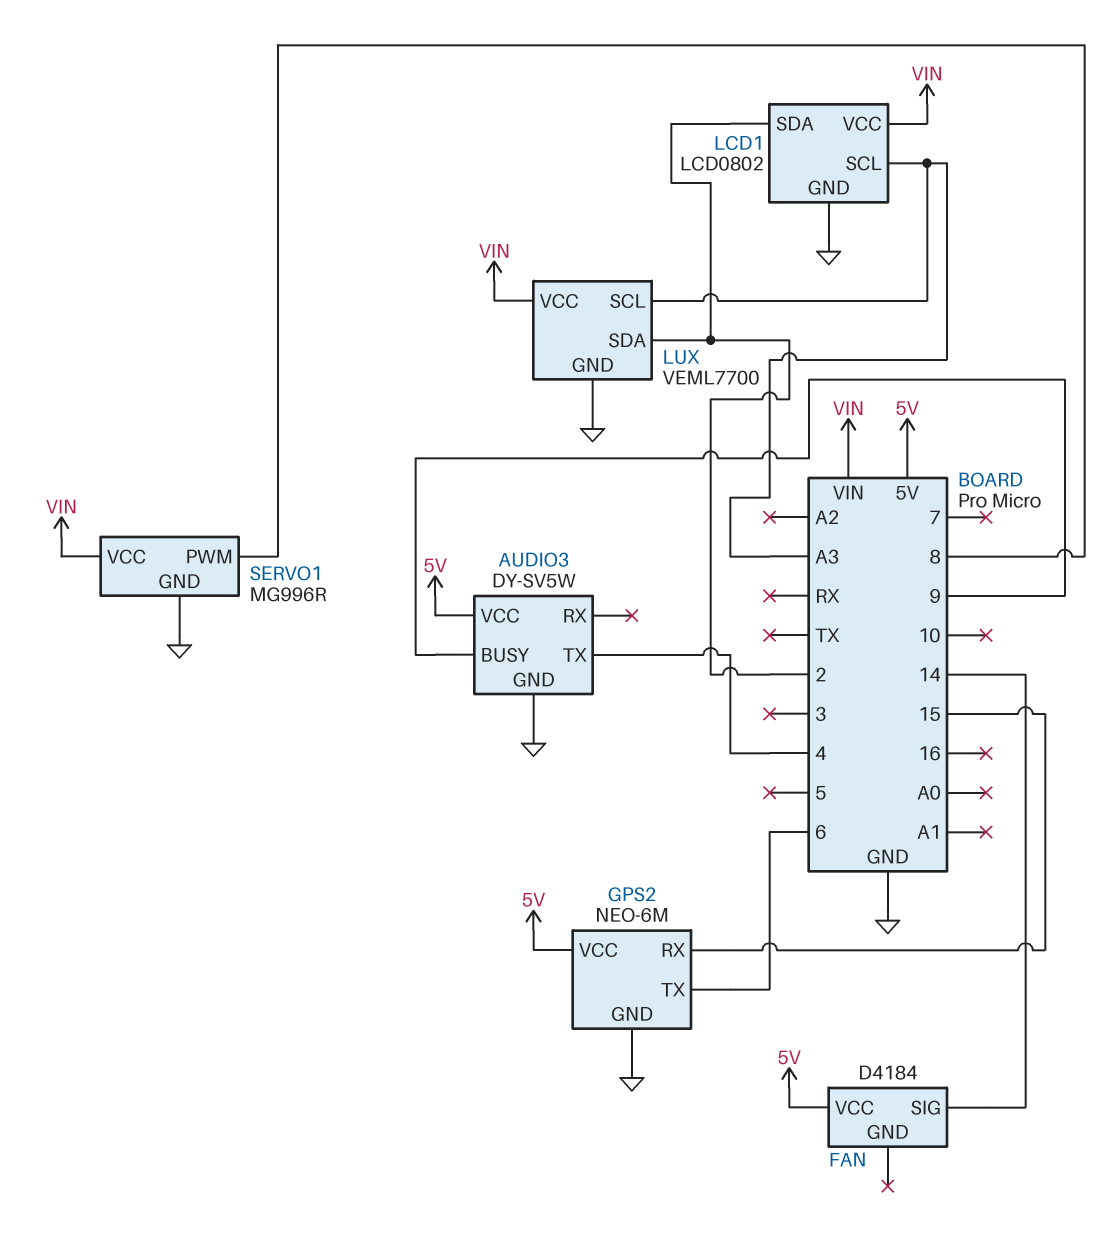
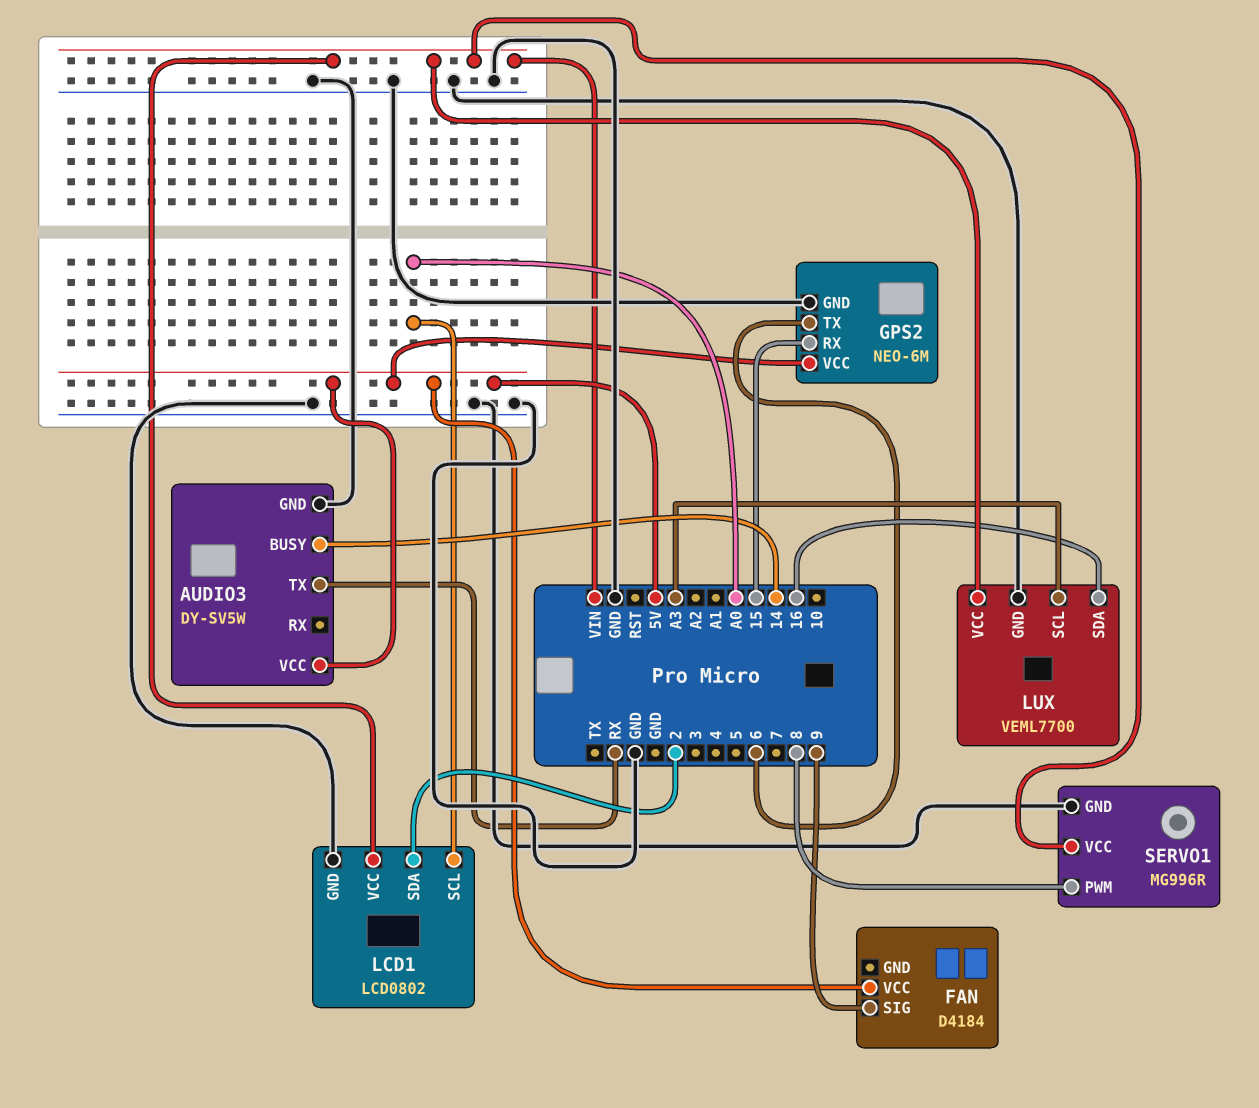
AUDIO3 pin BUSY: 9 -> 14
AUDIO3 pin TX: 4 -> RX
FAN pin SIG: 14 -> 9
LCD1 pin SCL: A3 -> A0
LUX pin SDA: 2 -> 16

